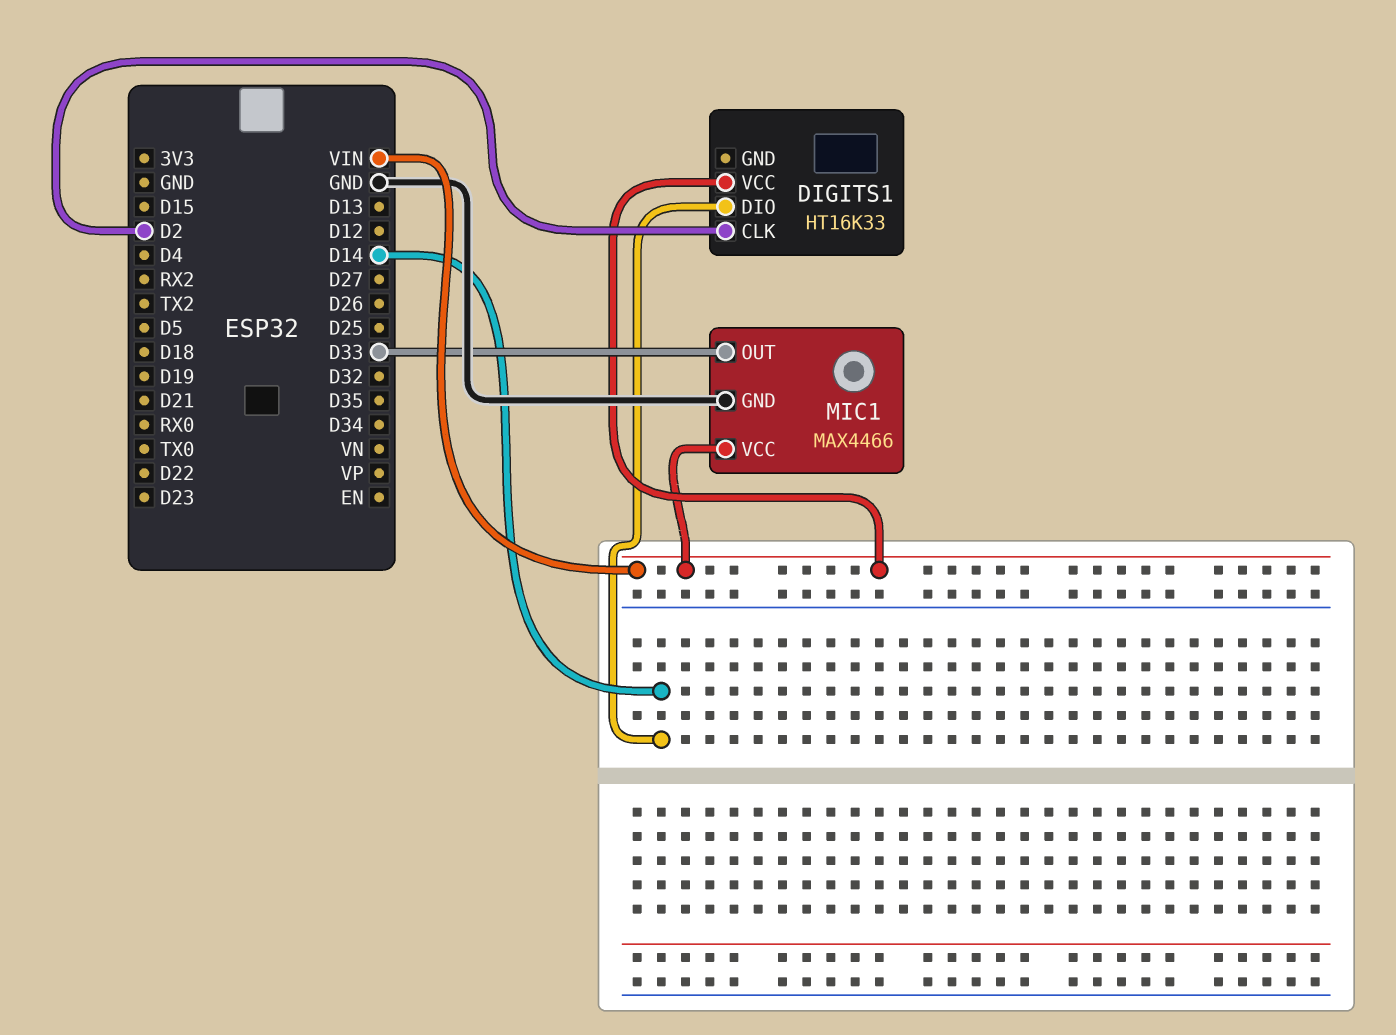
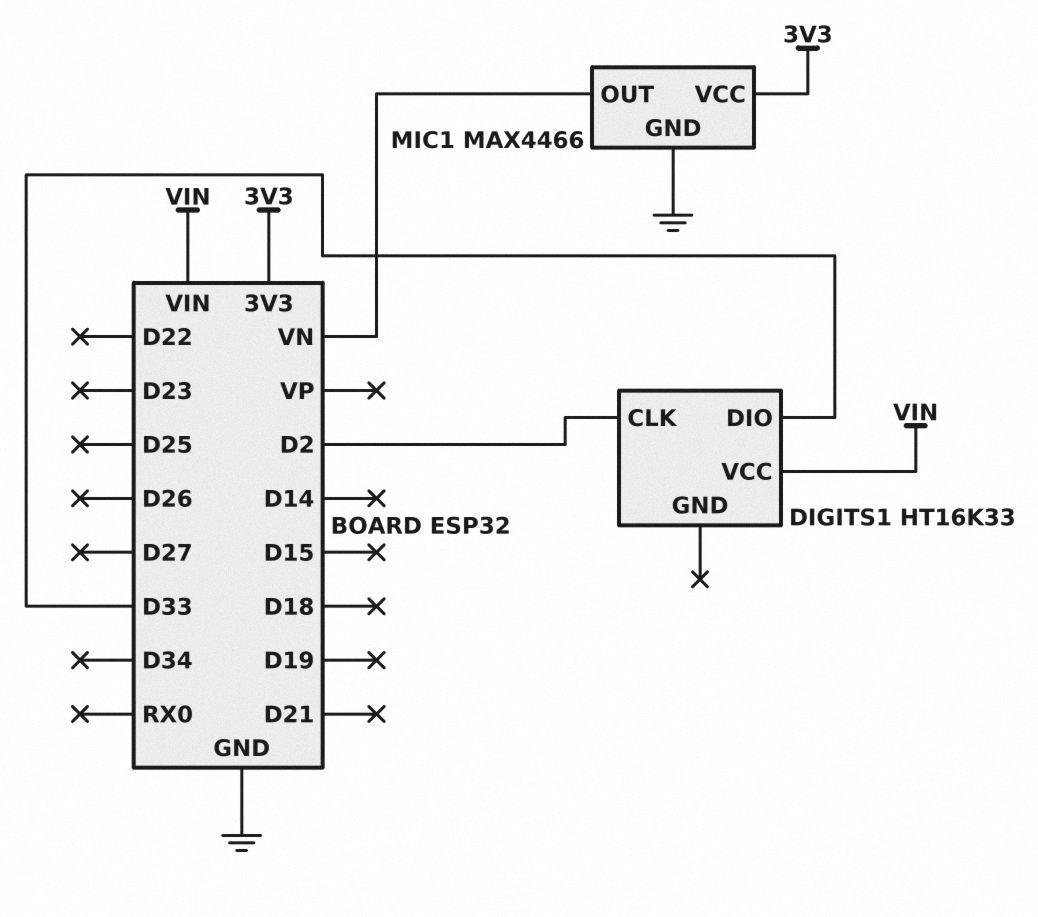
DIGITS1 pin DIO: D14 -> D33
MIC1 pin OUT: D33 -> VN
MIC1 pin VCC: VIN -> 3V3

